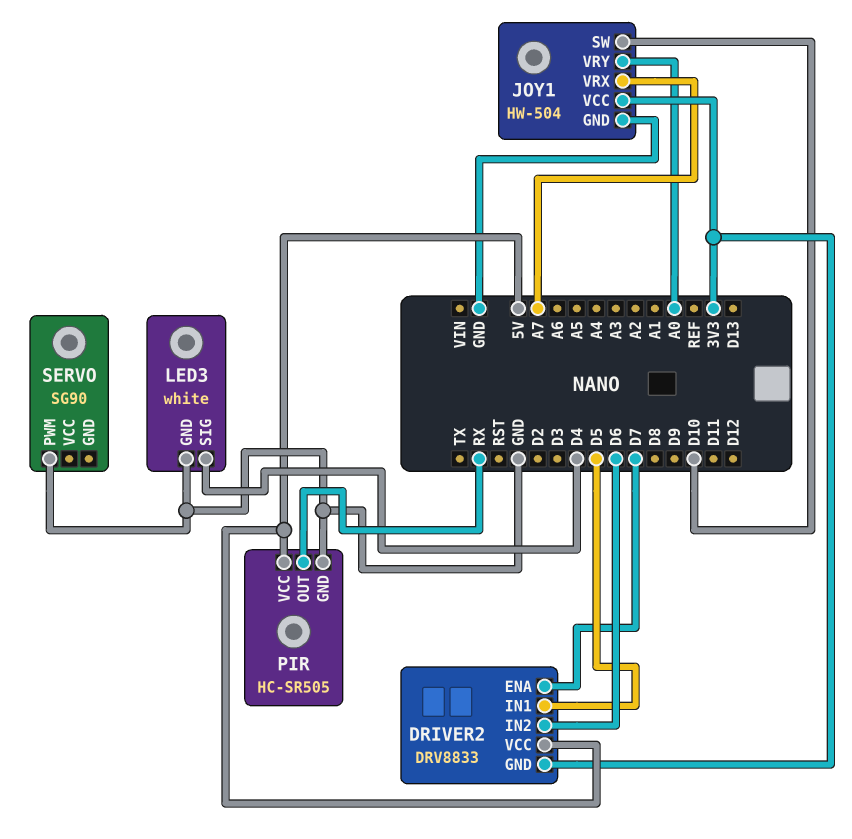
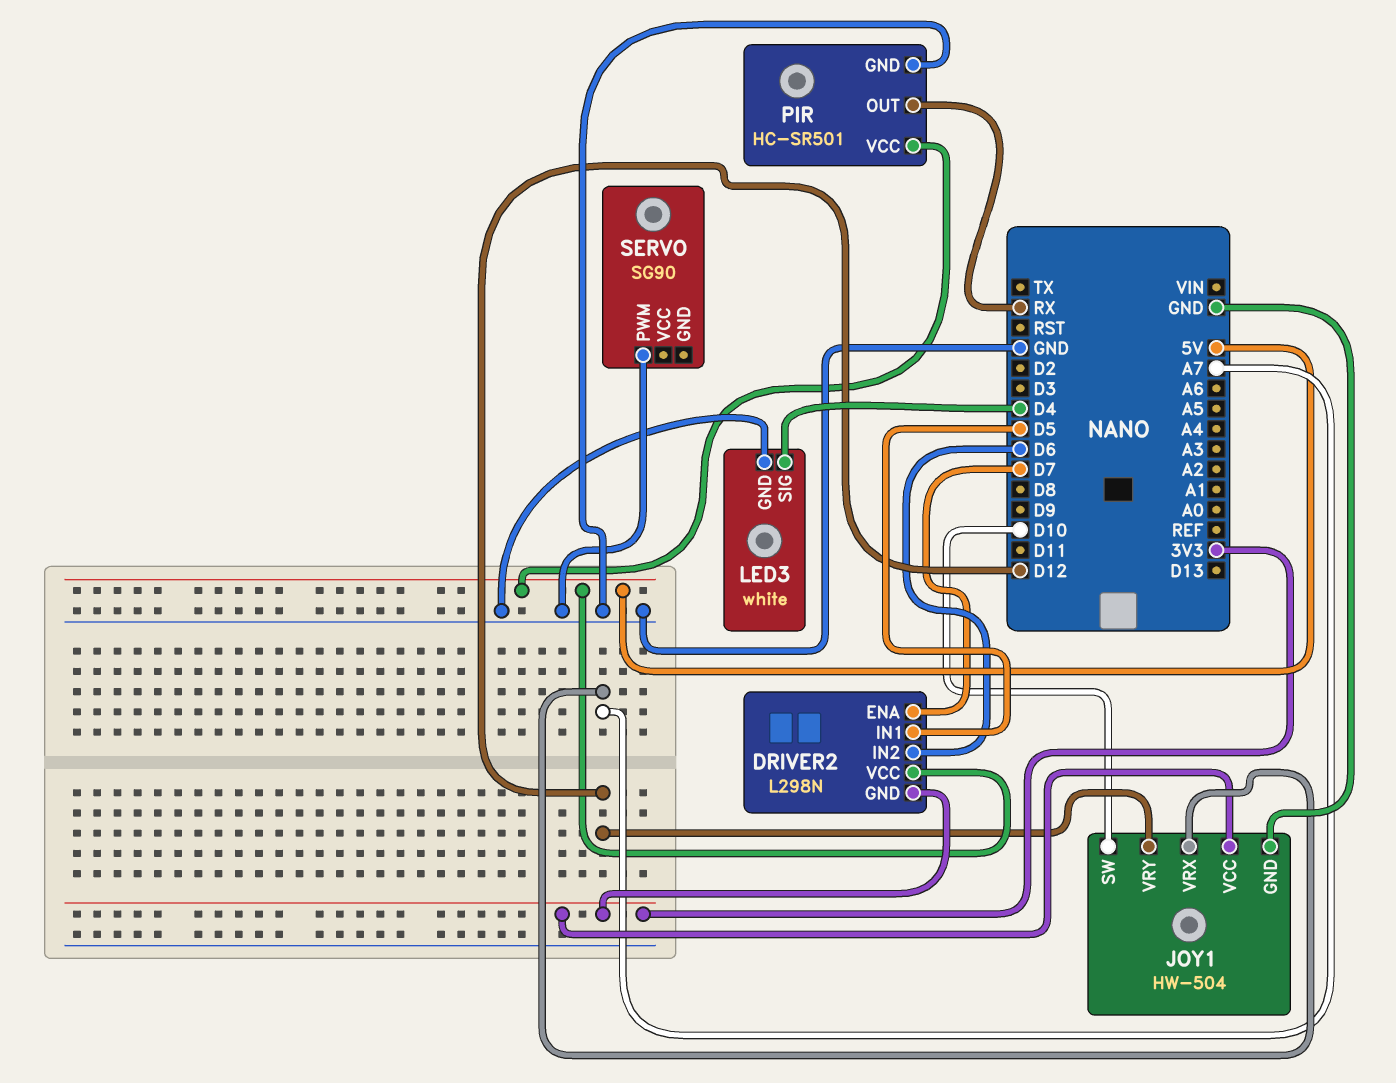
DRIVER2: DRV8833 -> L298N
JOY1 pin VRY: A0 -> D12
PIR: HC-SR505 -> HC-SR501

